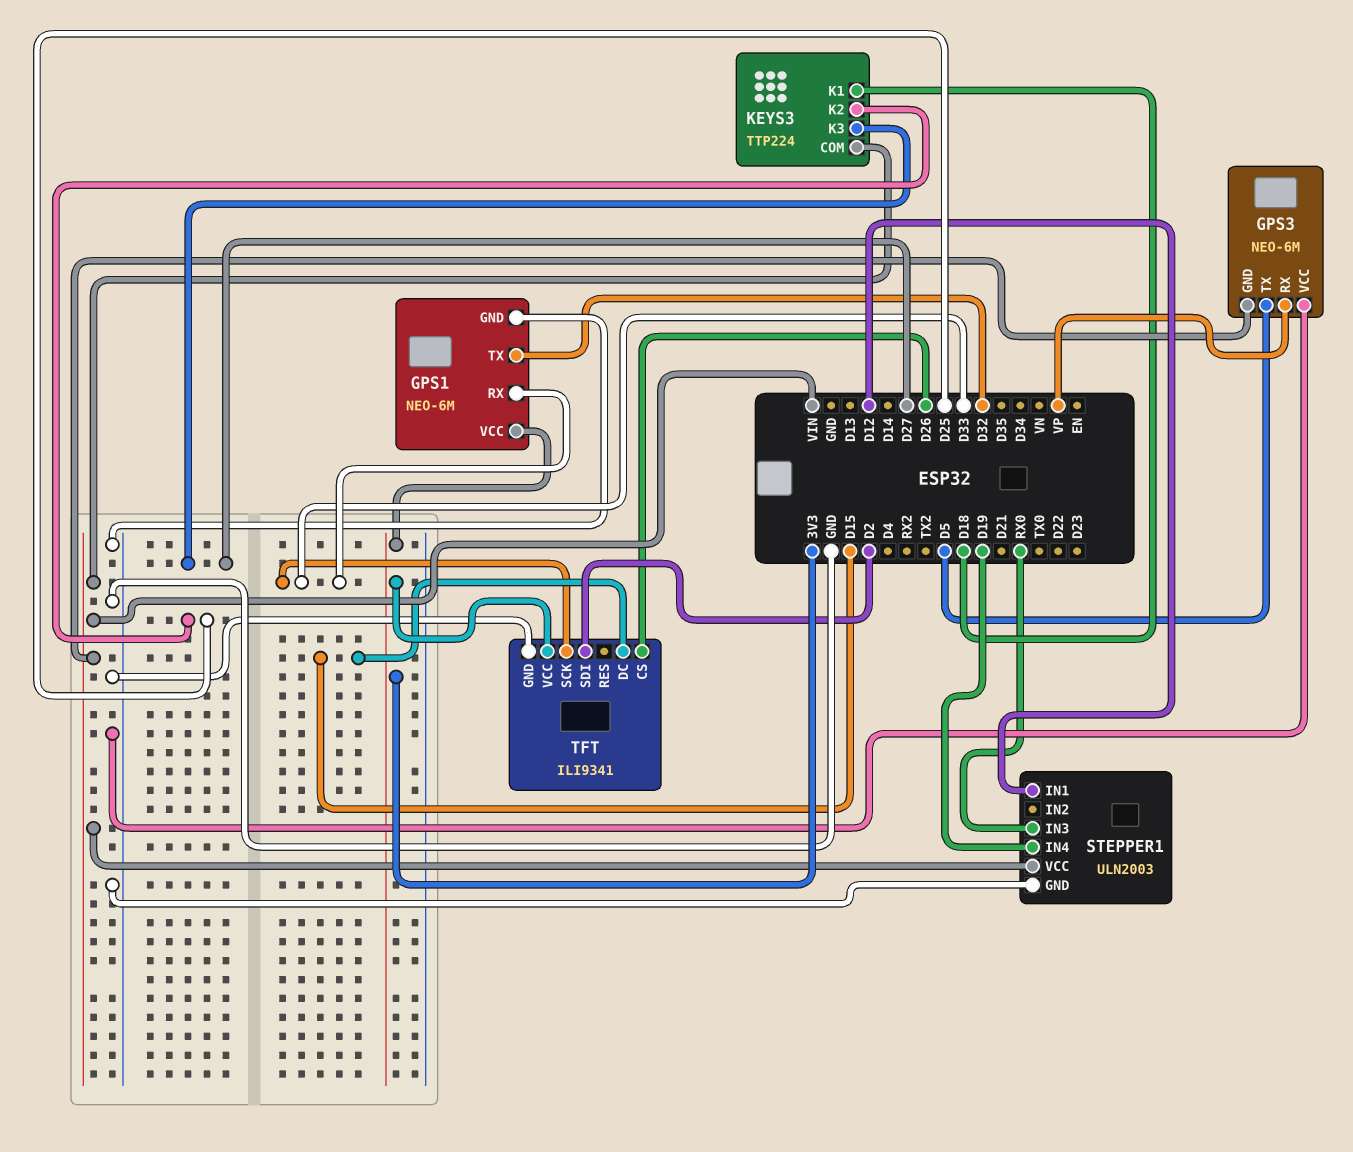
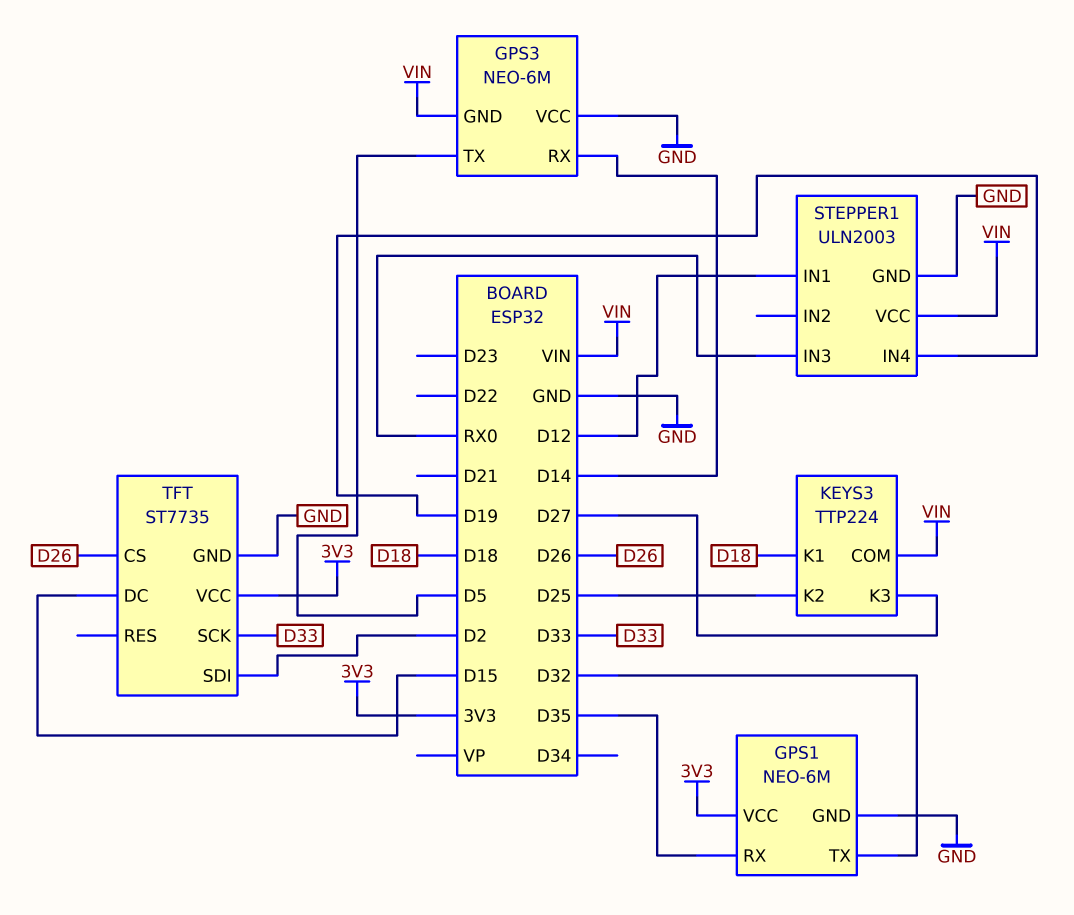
GPS1 pin RX: D33 -> D35
GPS3 pin RX: VP -> D14
TFT: ILI9341 -> ST7735

